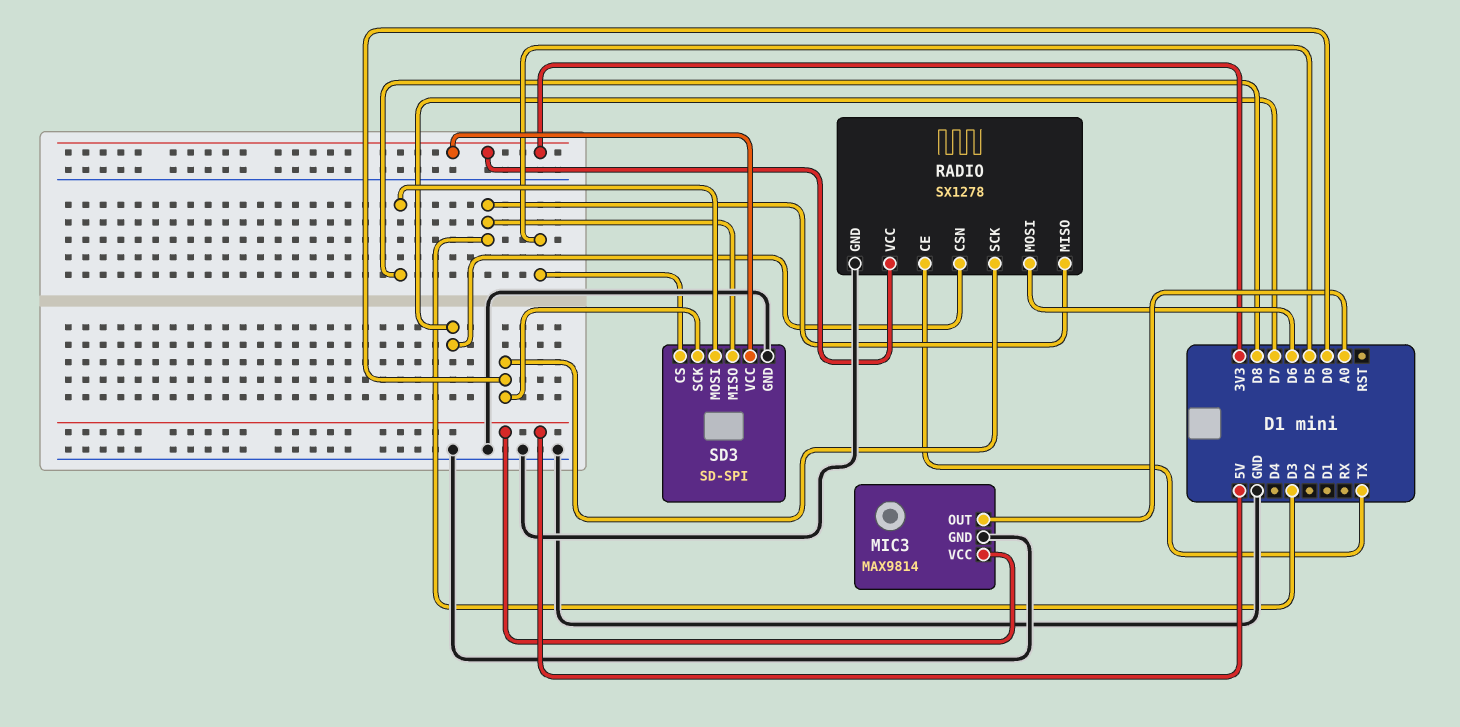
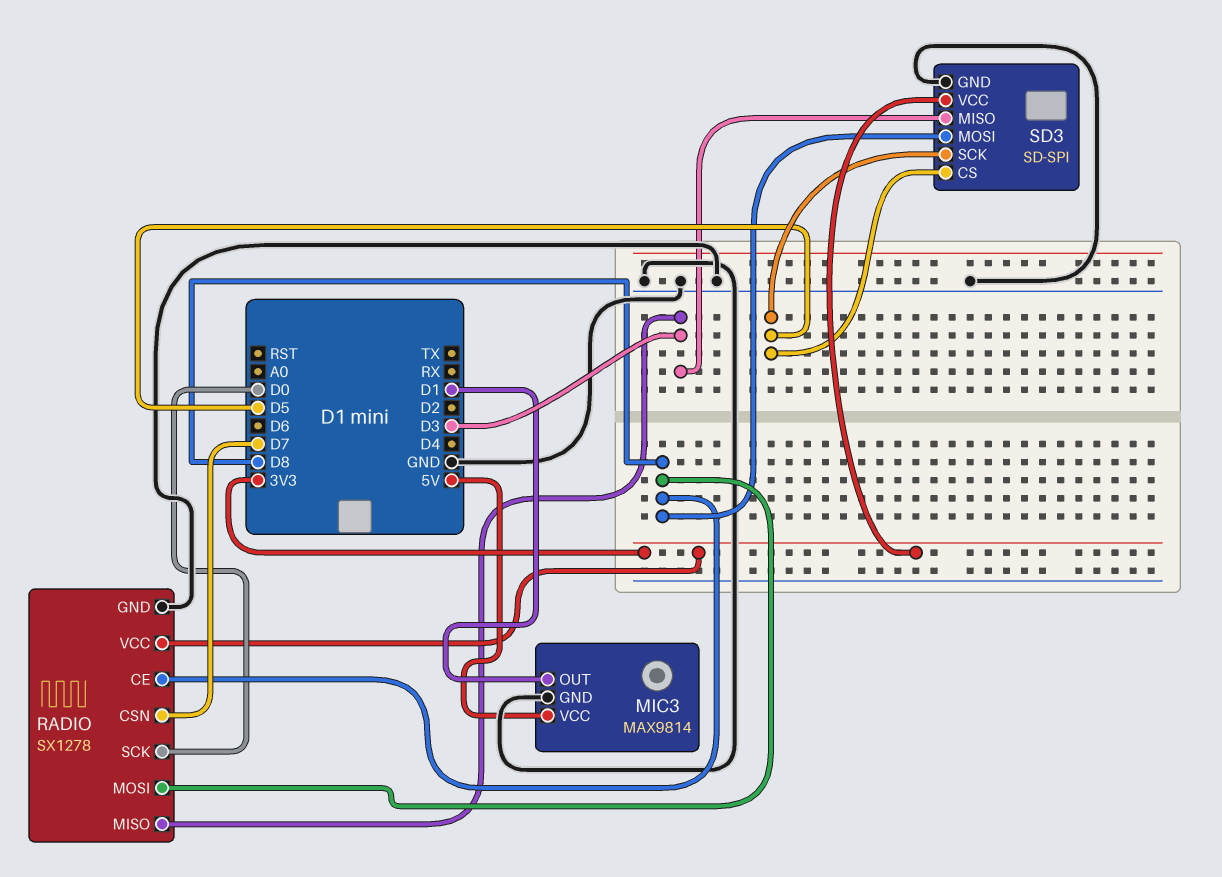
MIC3 pin OUT: A0 -> D1
RADIO pin CE: TX -> D8
RADIO pin MOSI: D6 -> D8
SD3 pin SCK: D0 -> D5

